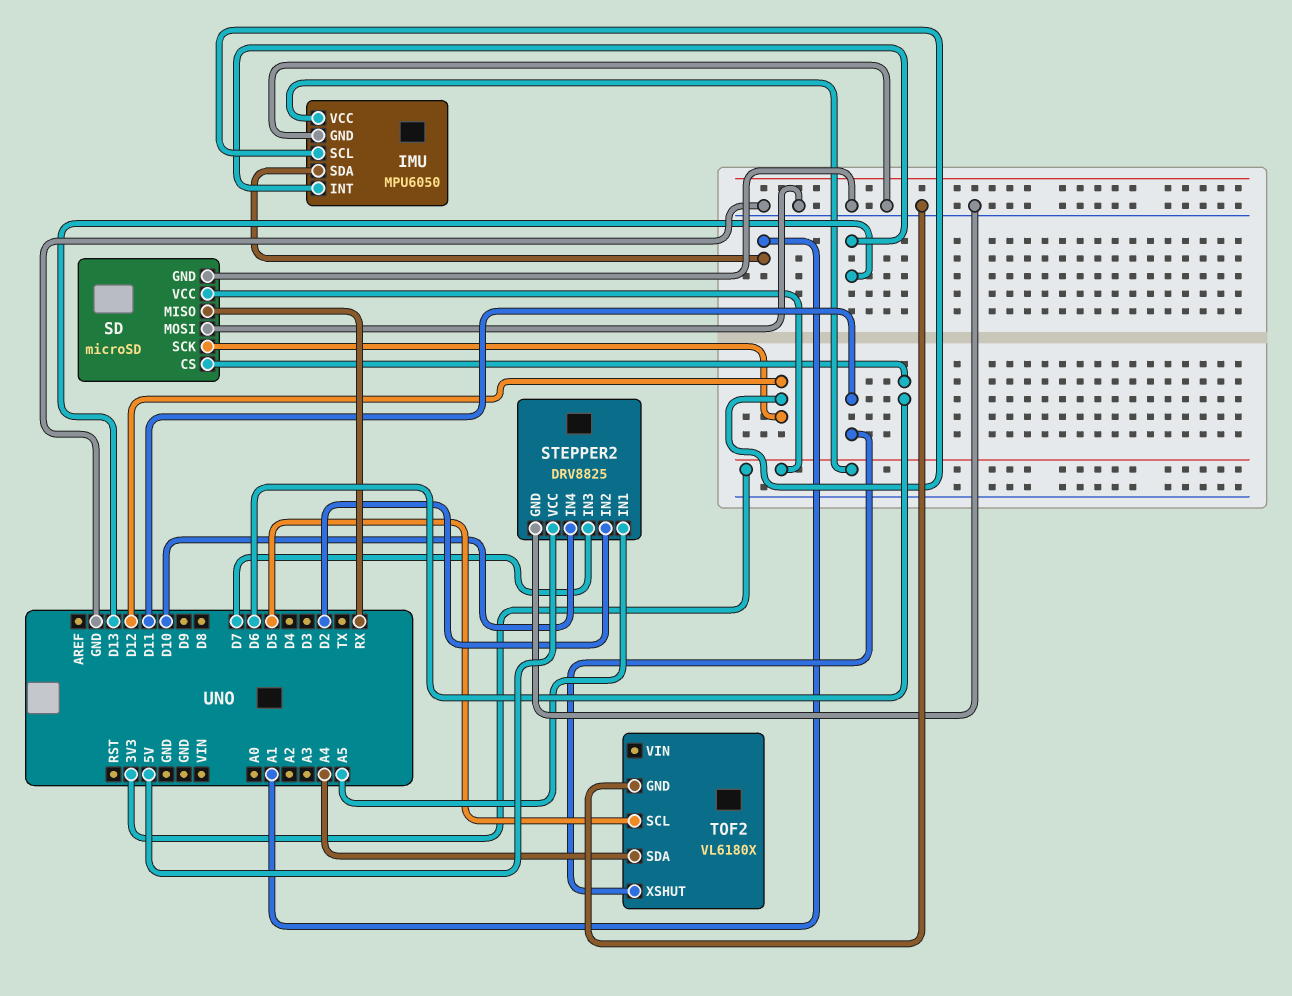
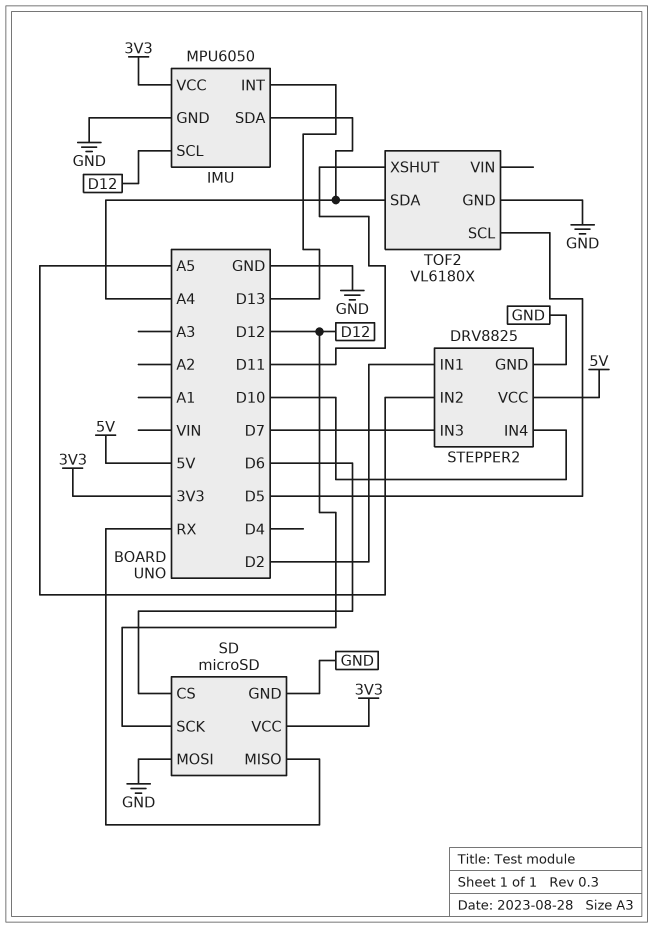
IMU pin SDA: A1 -> A4
STEPPER2 pin IN1: A5 -> D2
STEPPER2 pin IN2: D2 -> A5

